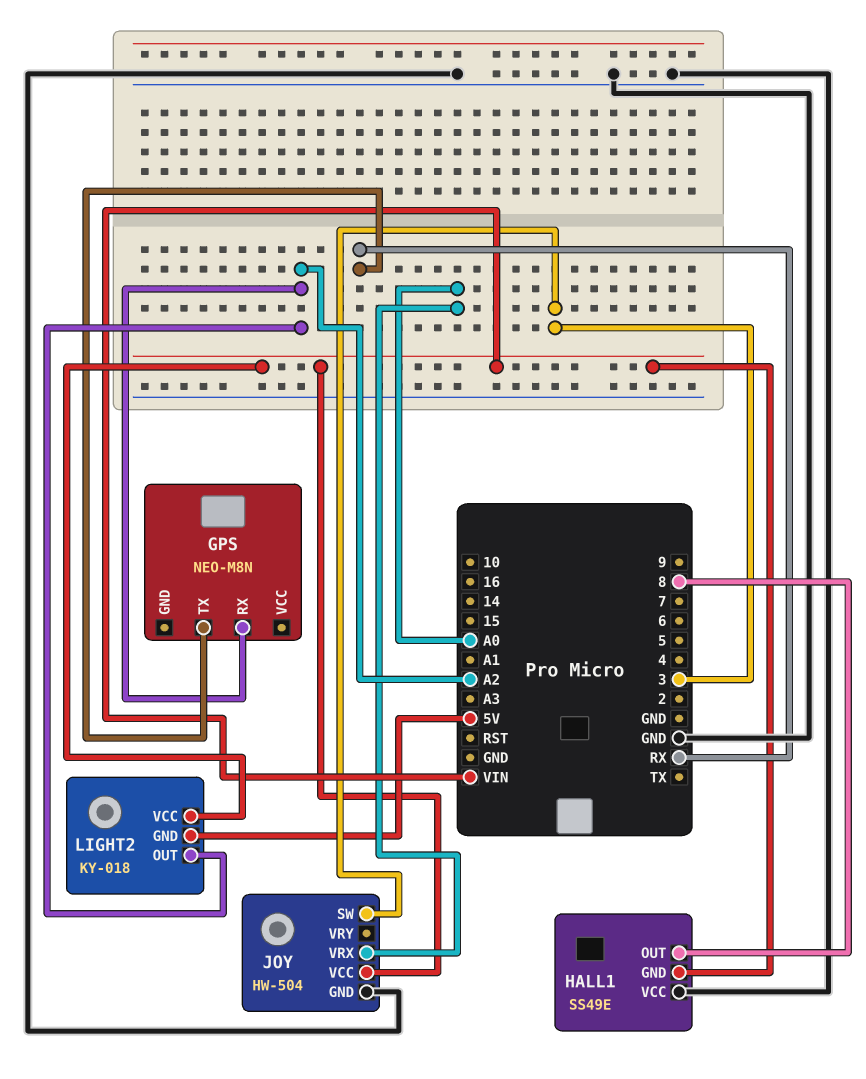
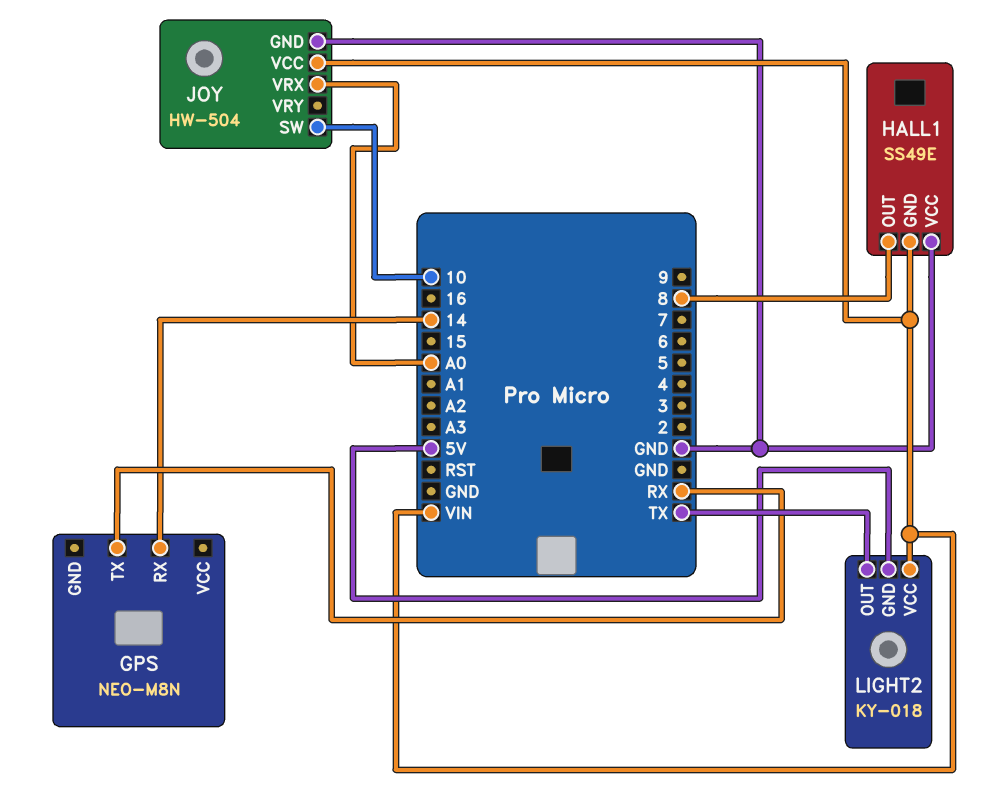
GPS pin RX: A2 -> 14
JOY pin SW: 3 -> 10
LIGHT2 pin OUT: A2 -> TX

